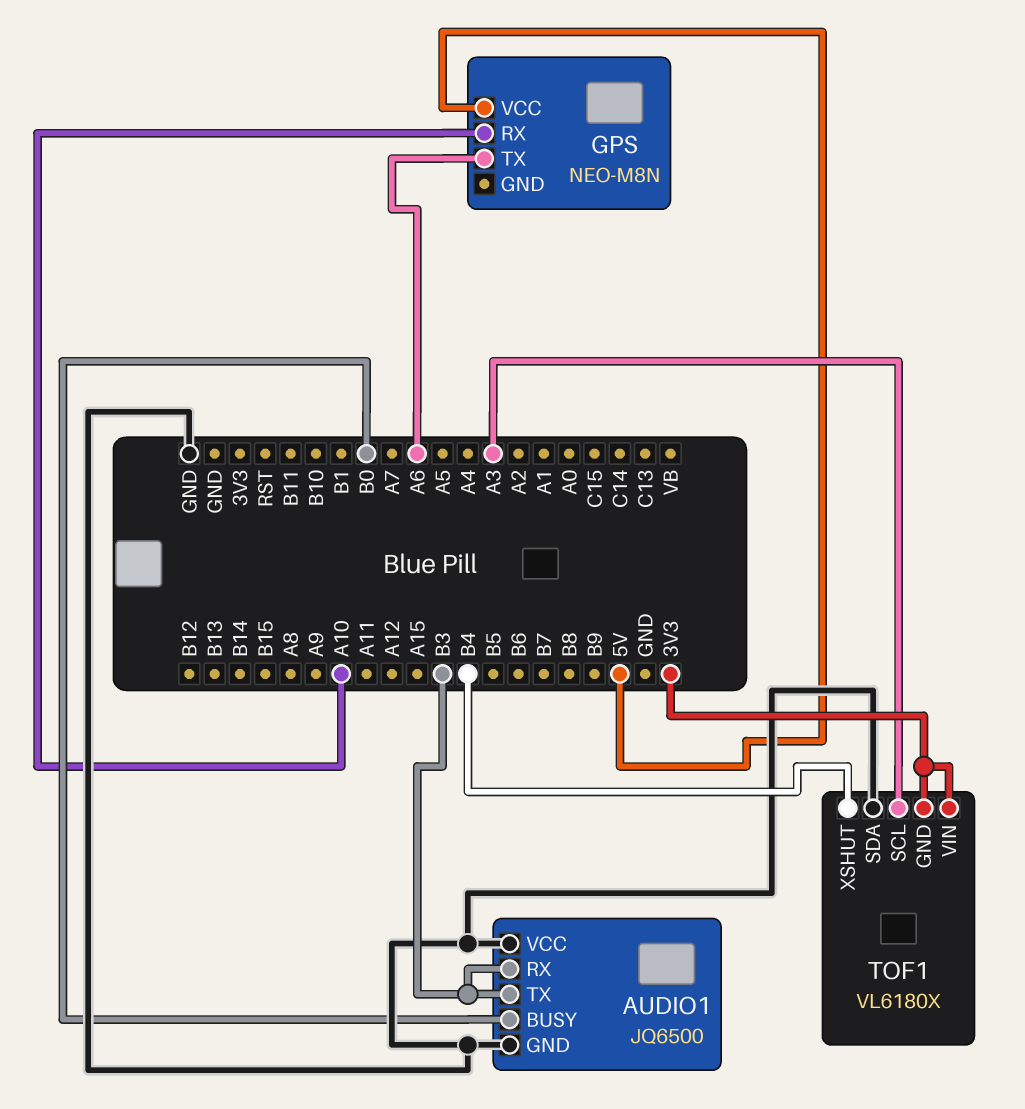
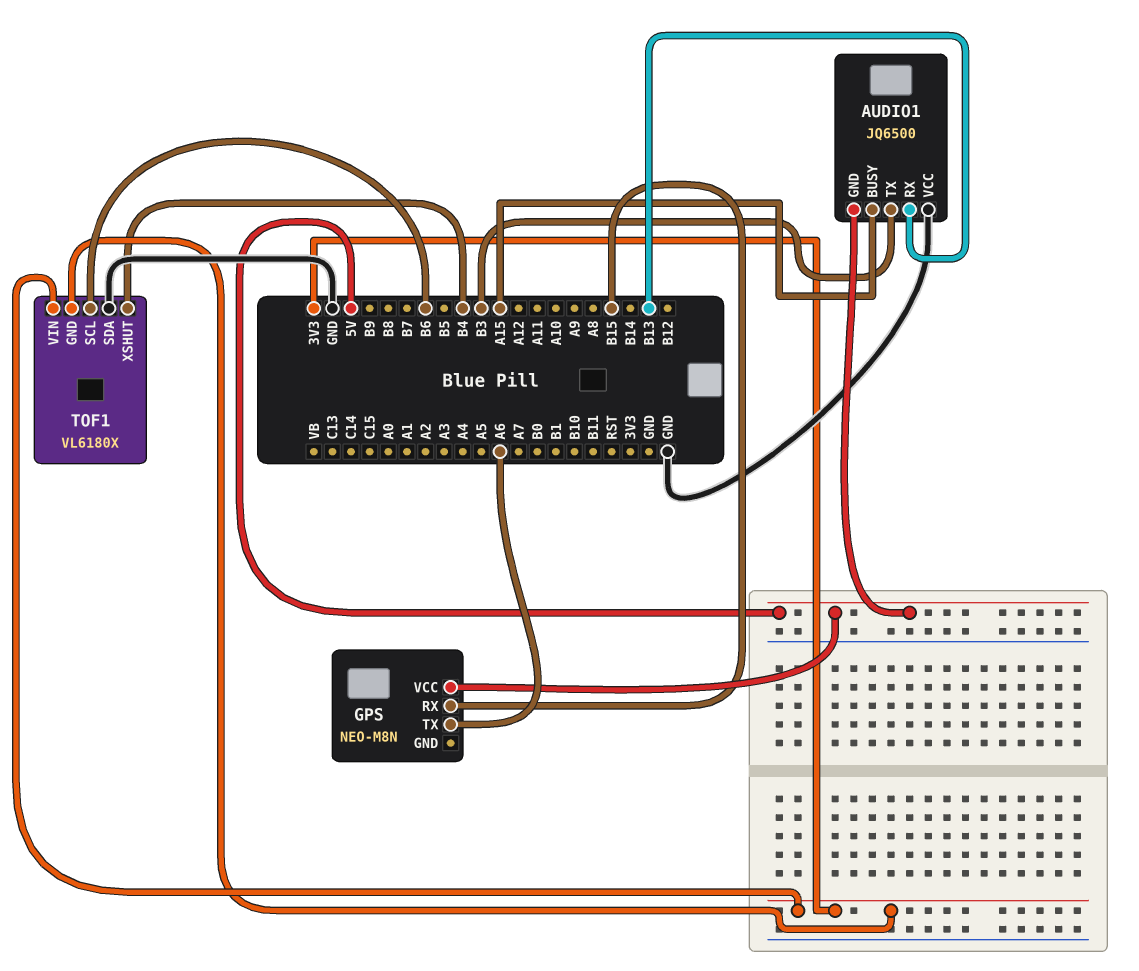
AUDIO1 pin BUSY: B0 -> A15
AUDIO1 pin GND: GND -> 5V
AUDIO1 pin RX: B3 -> B13
GPS pin RX: A10 -> B15
TOF1 pin SCL: A3 -> B6

